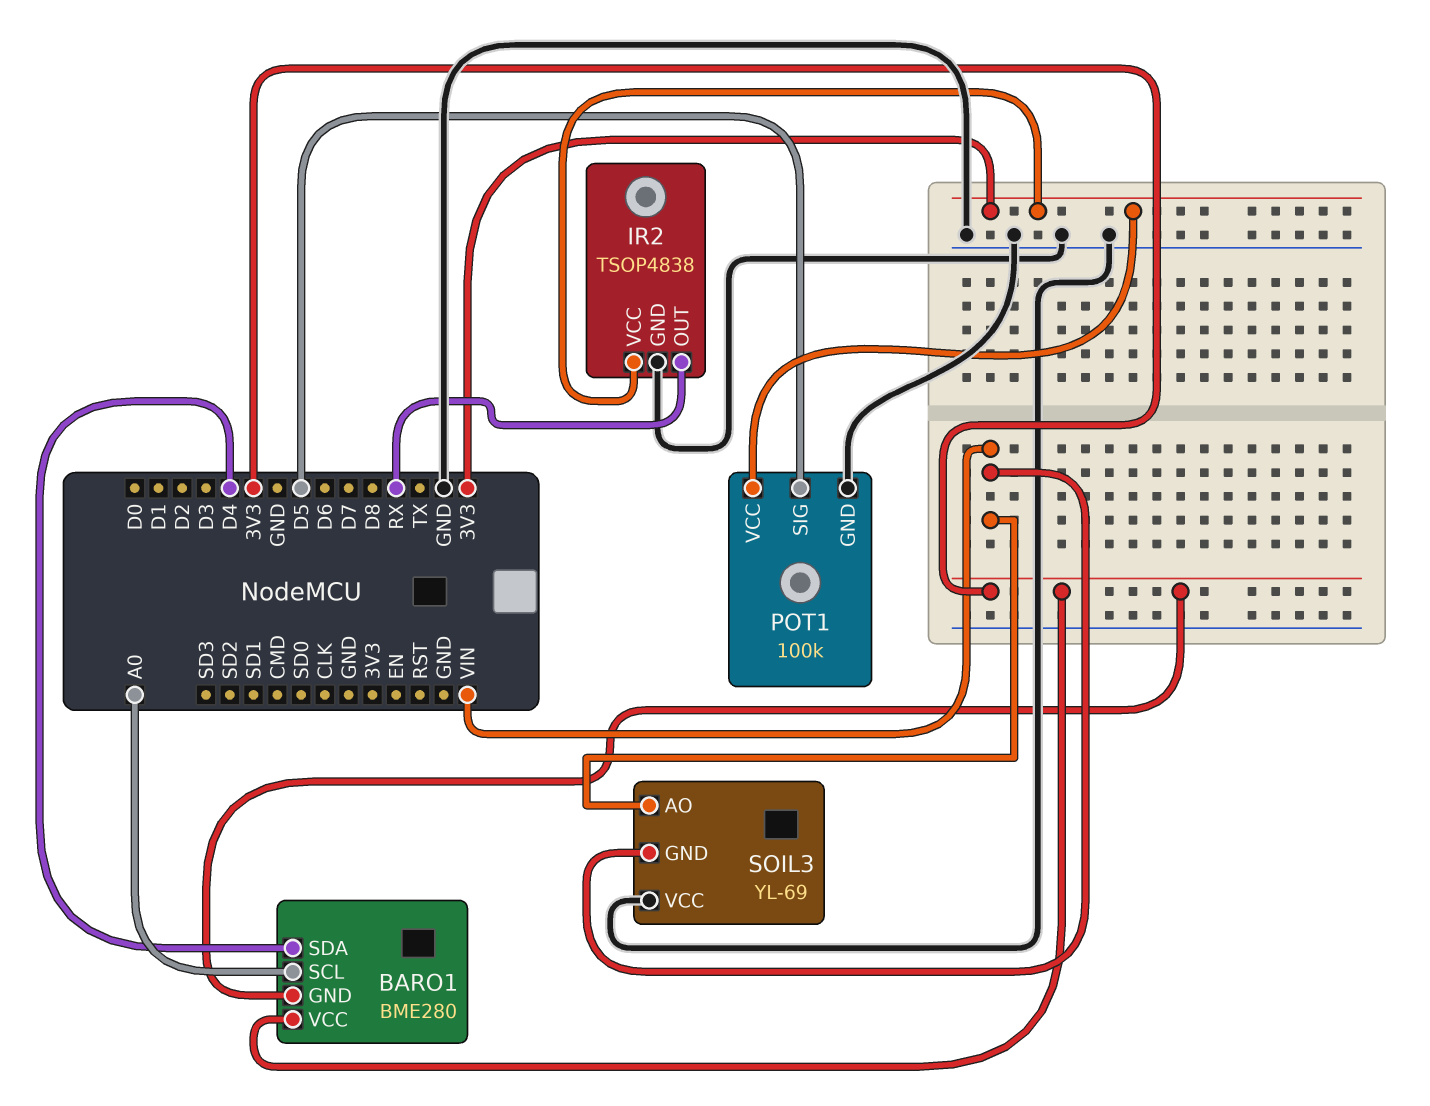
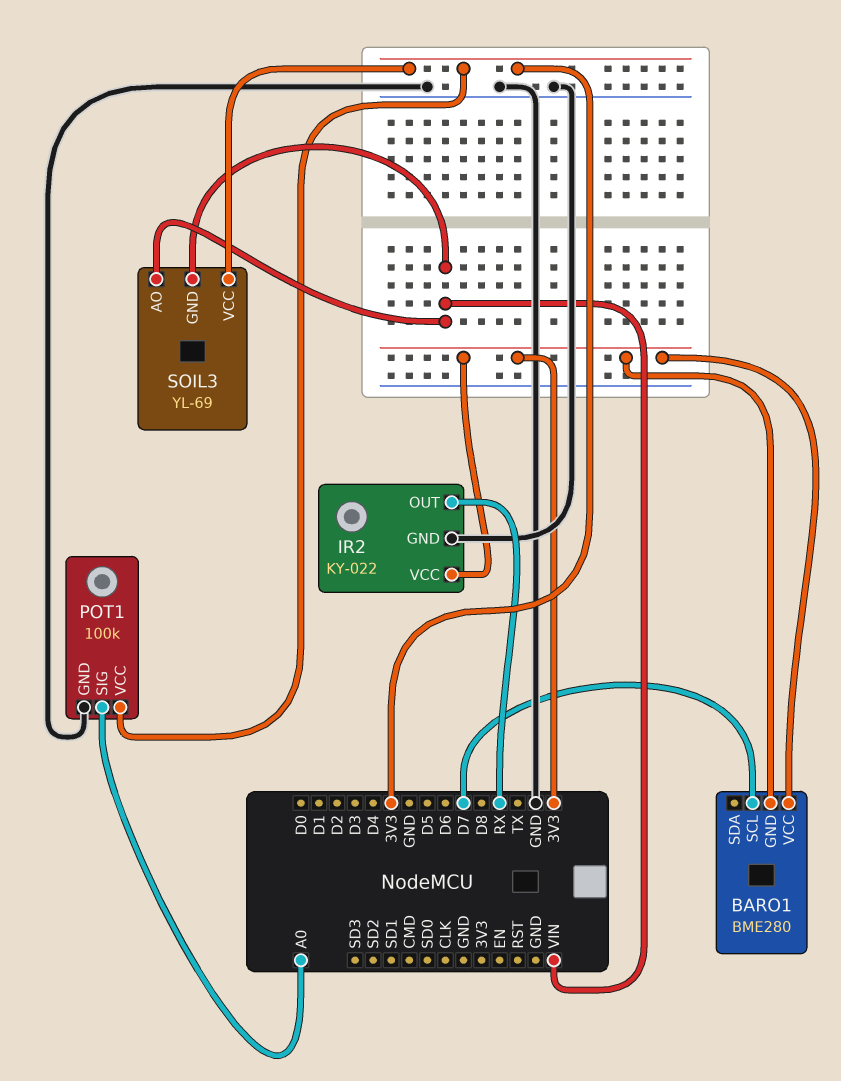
BARO1 pin SCL: A0 -> D7
BARO1 pin SDA: D4 -> none
IR2: TSOP4838 -> KY-022
POT1 pin SIG: D5 -> A0
SOIL3 pin VCC: GND -> 3V3

